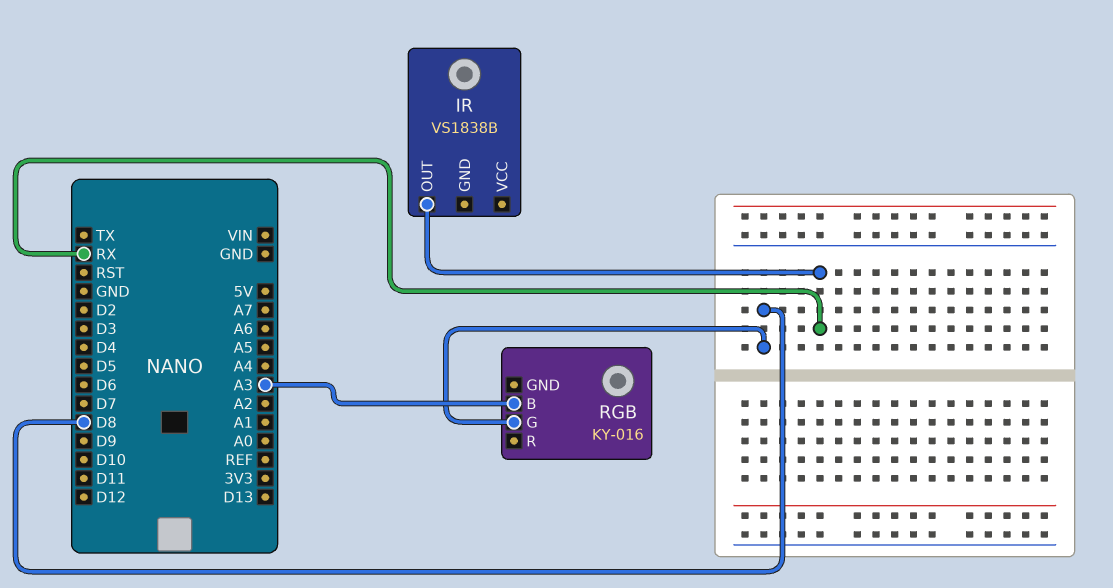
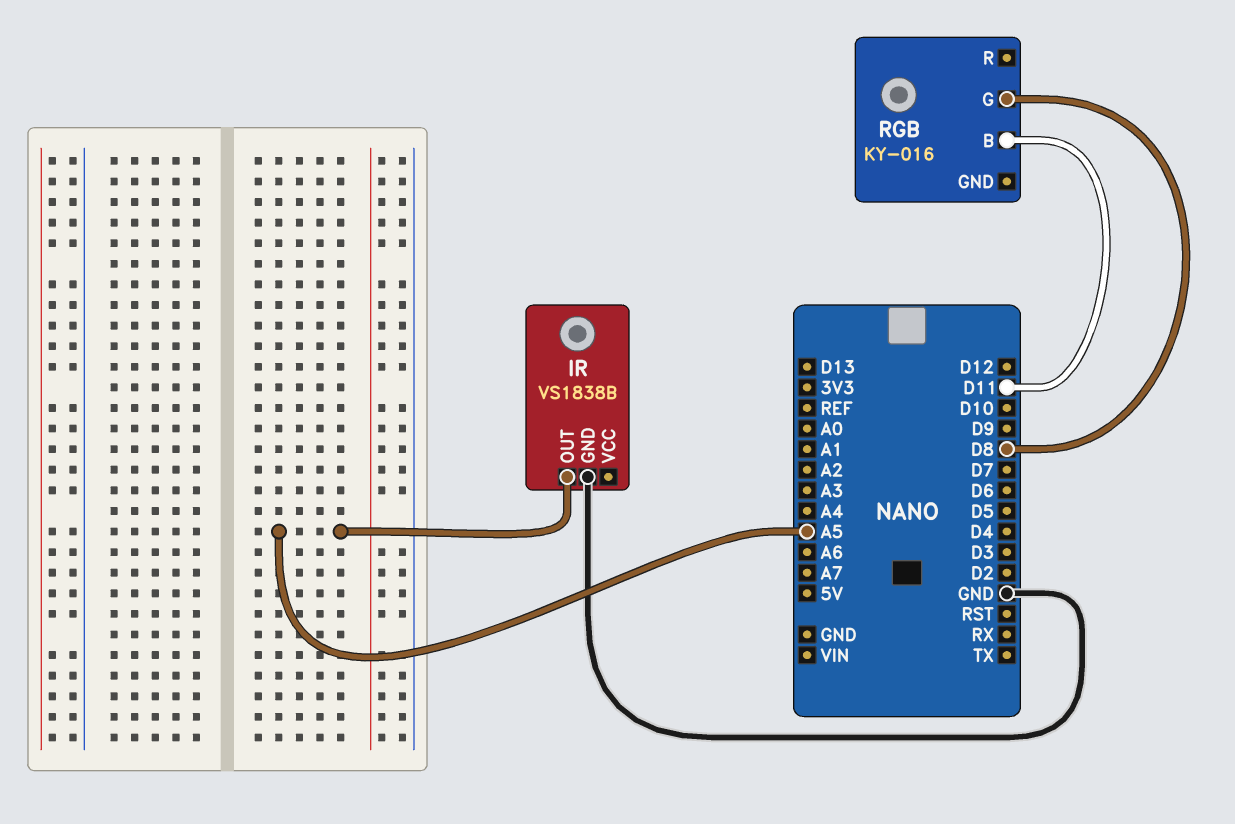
IR pin GND: none -> GND
IR pin OUT: RX -> A5
RGB pin B: A3 -> D11

